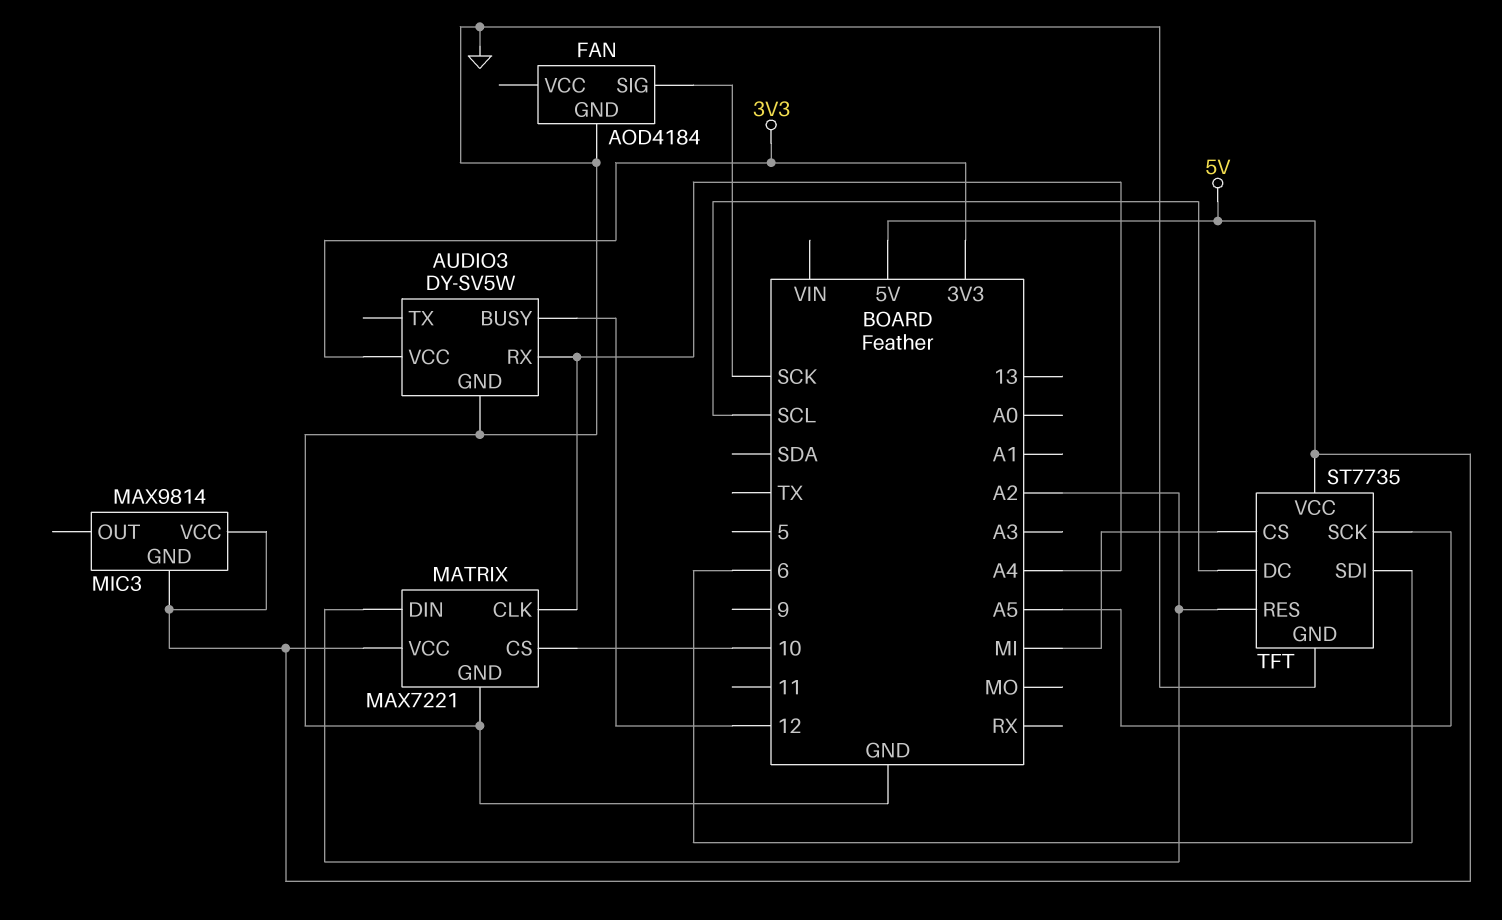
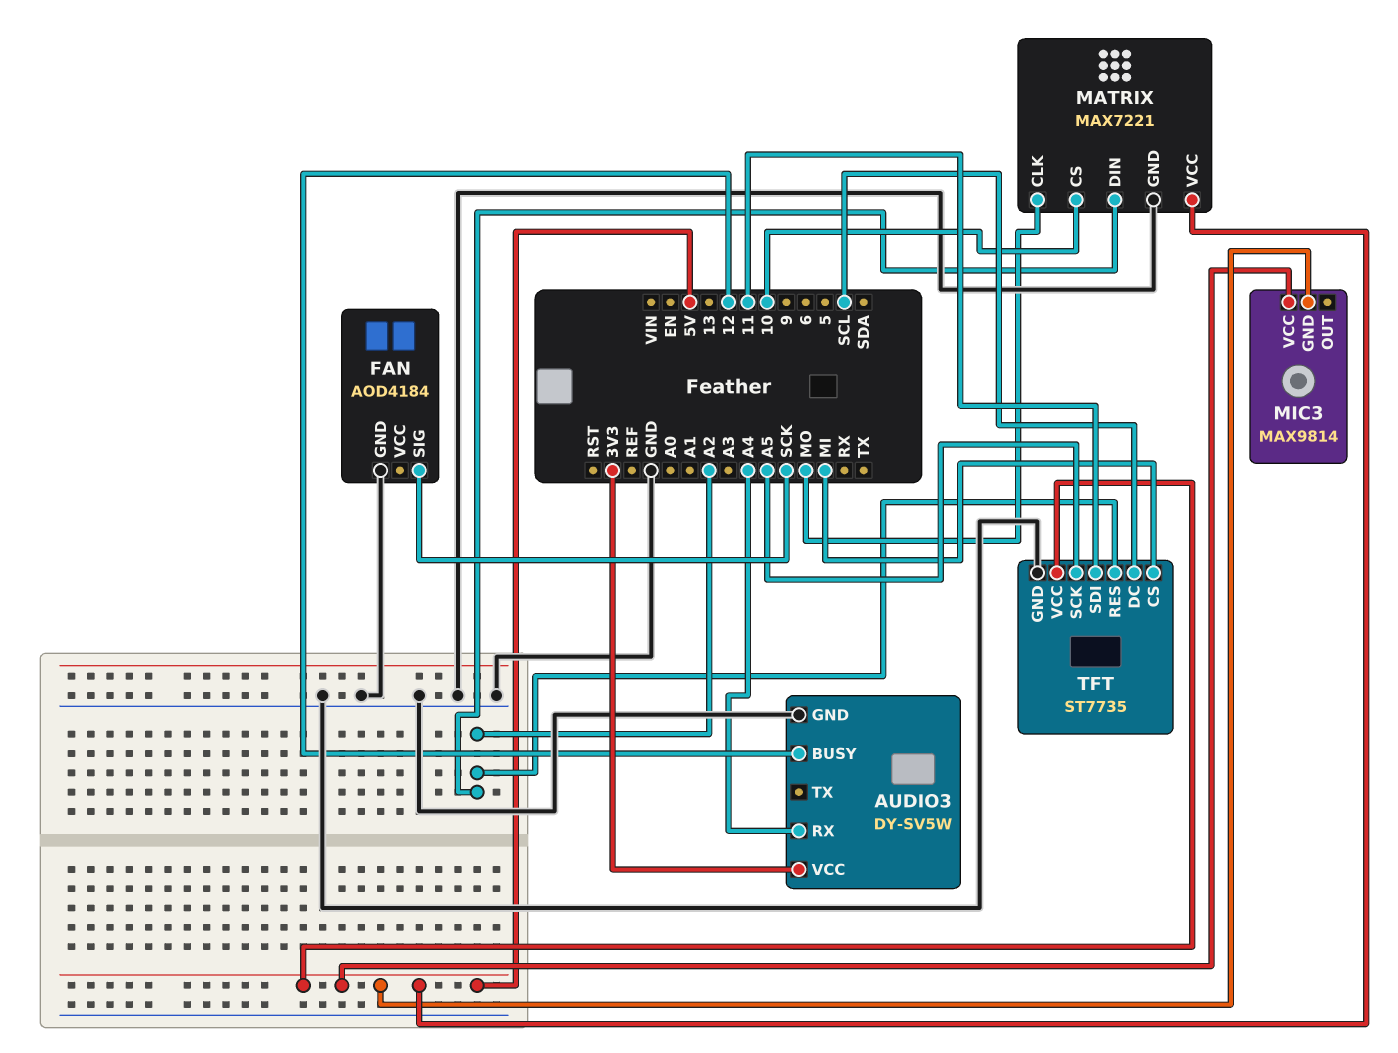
MATRIX pin CLK: A4 -> MO
TFT pin SDI: 6 -> 11

